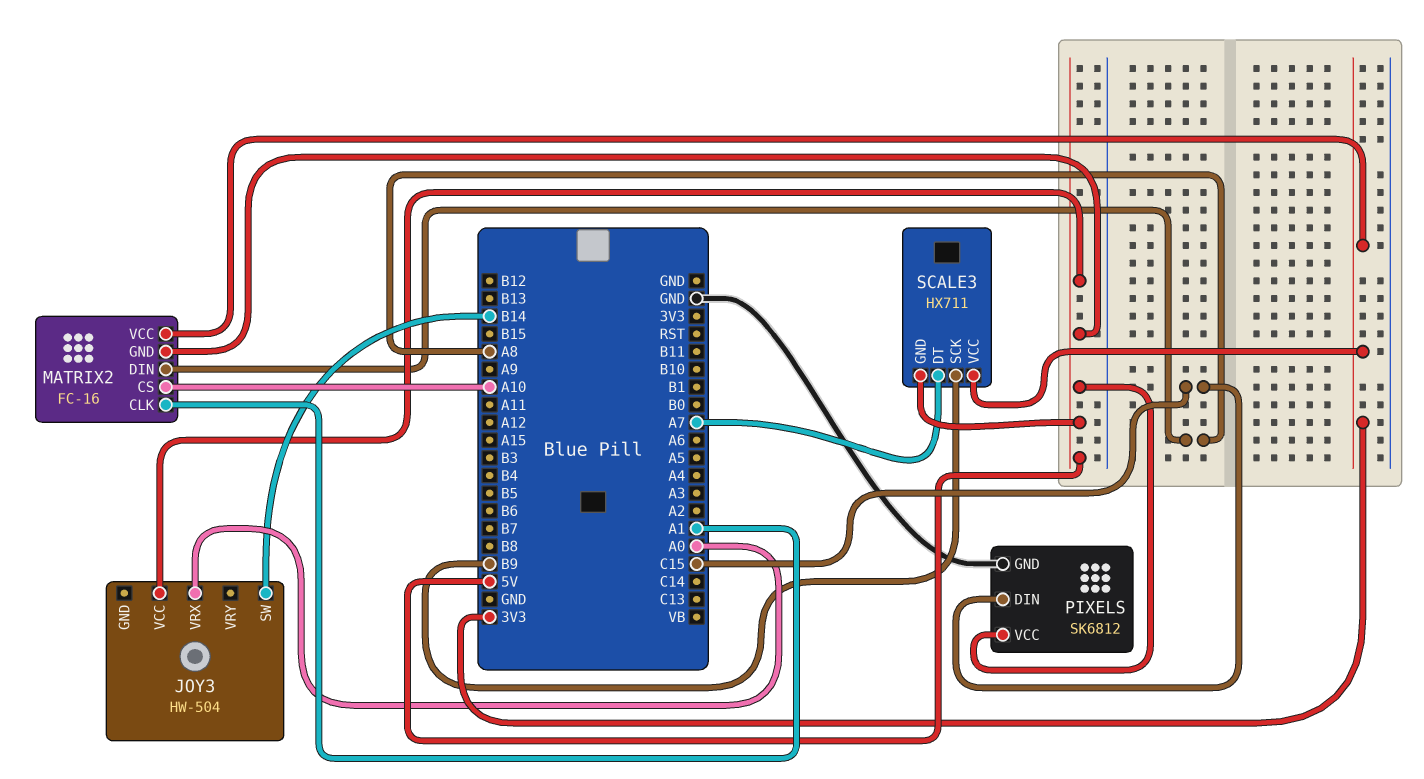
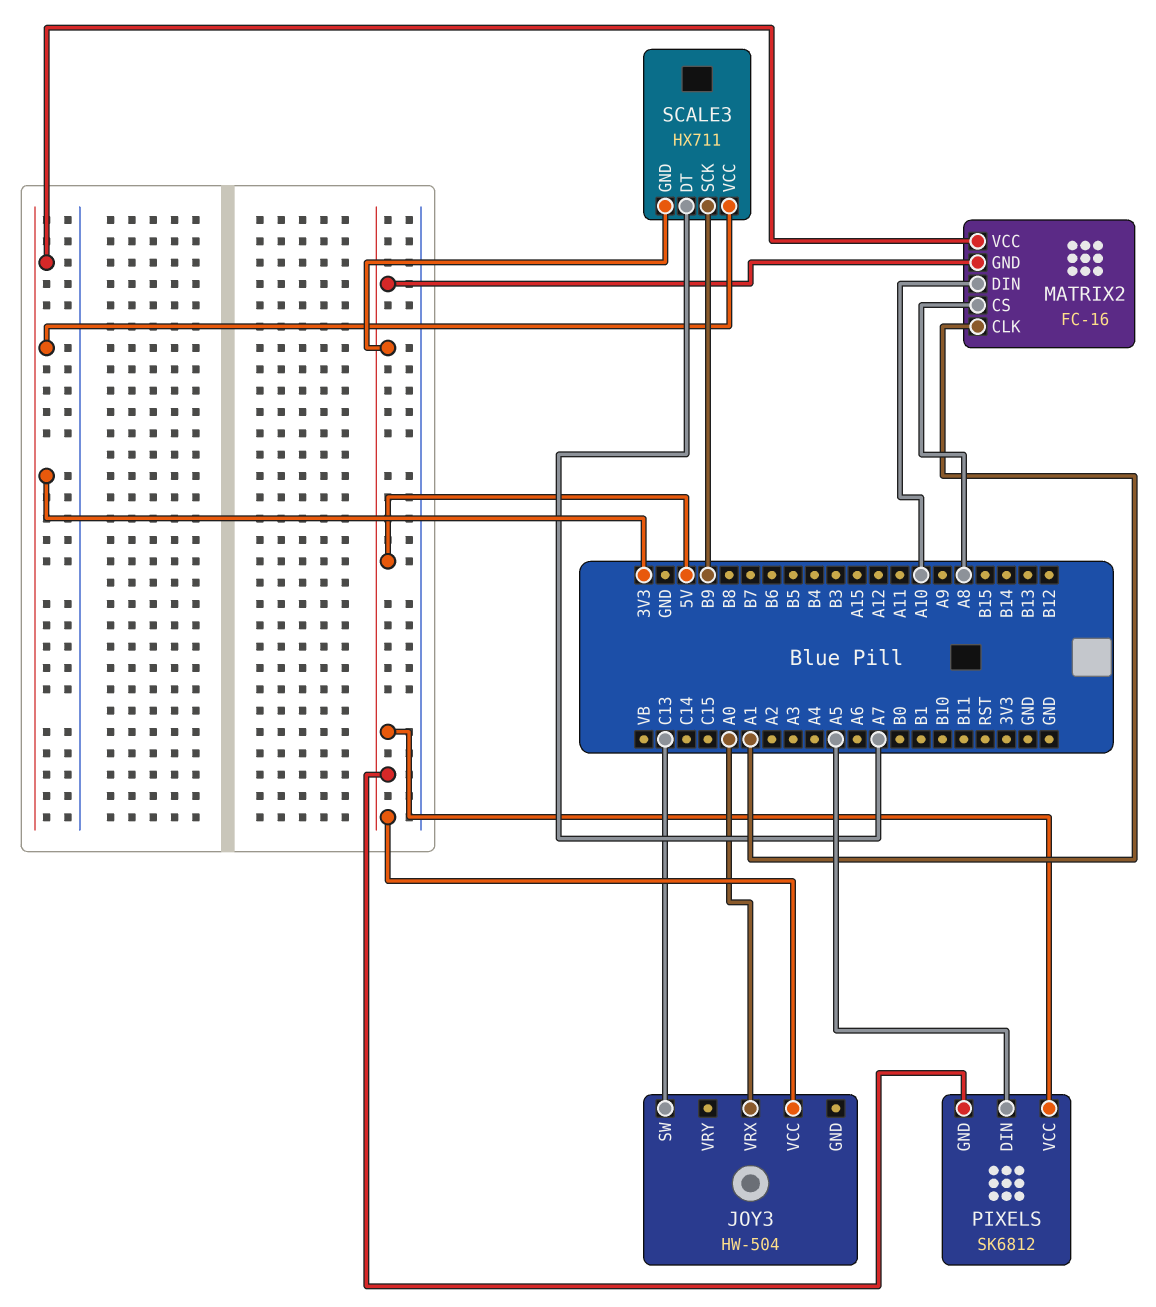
JOY3 pin SW: B14 -> C13
MATRIX2 pin CS: A10 -> A8
MATRIX2 pin DIN: A8 -> A10
PIXELS pin DIN: C15 -> A5
PIXELS pin GND: GND -> 5V

